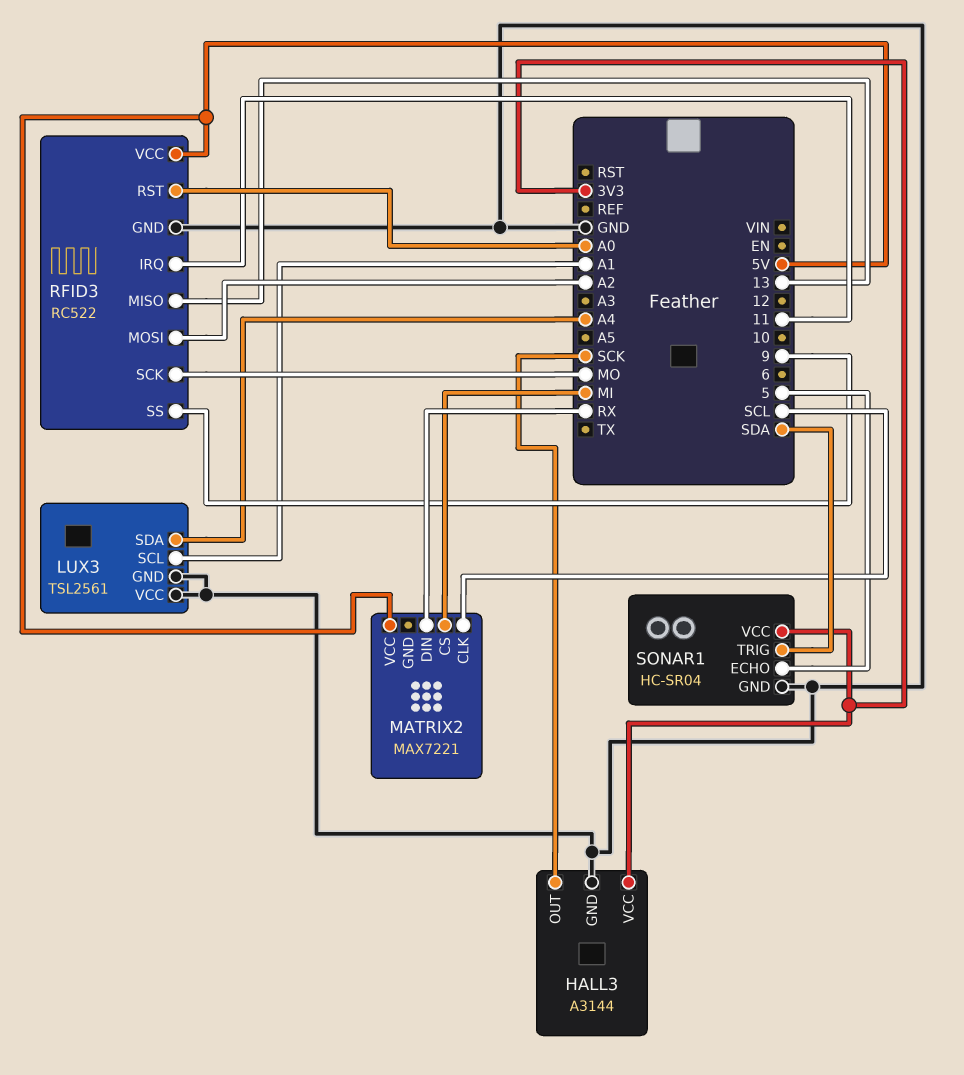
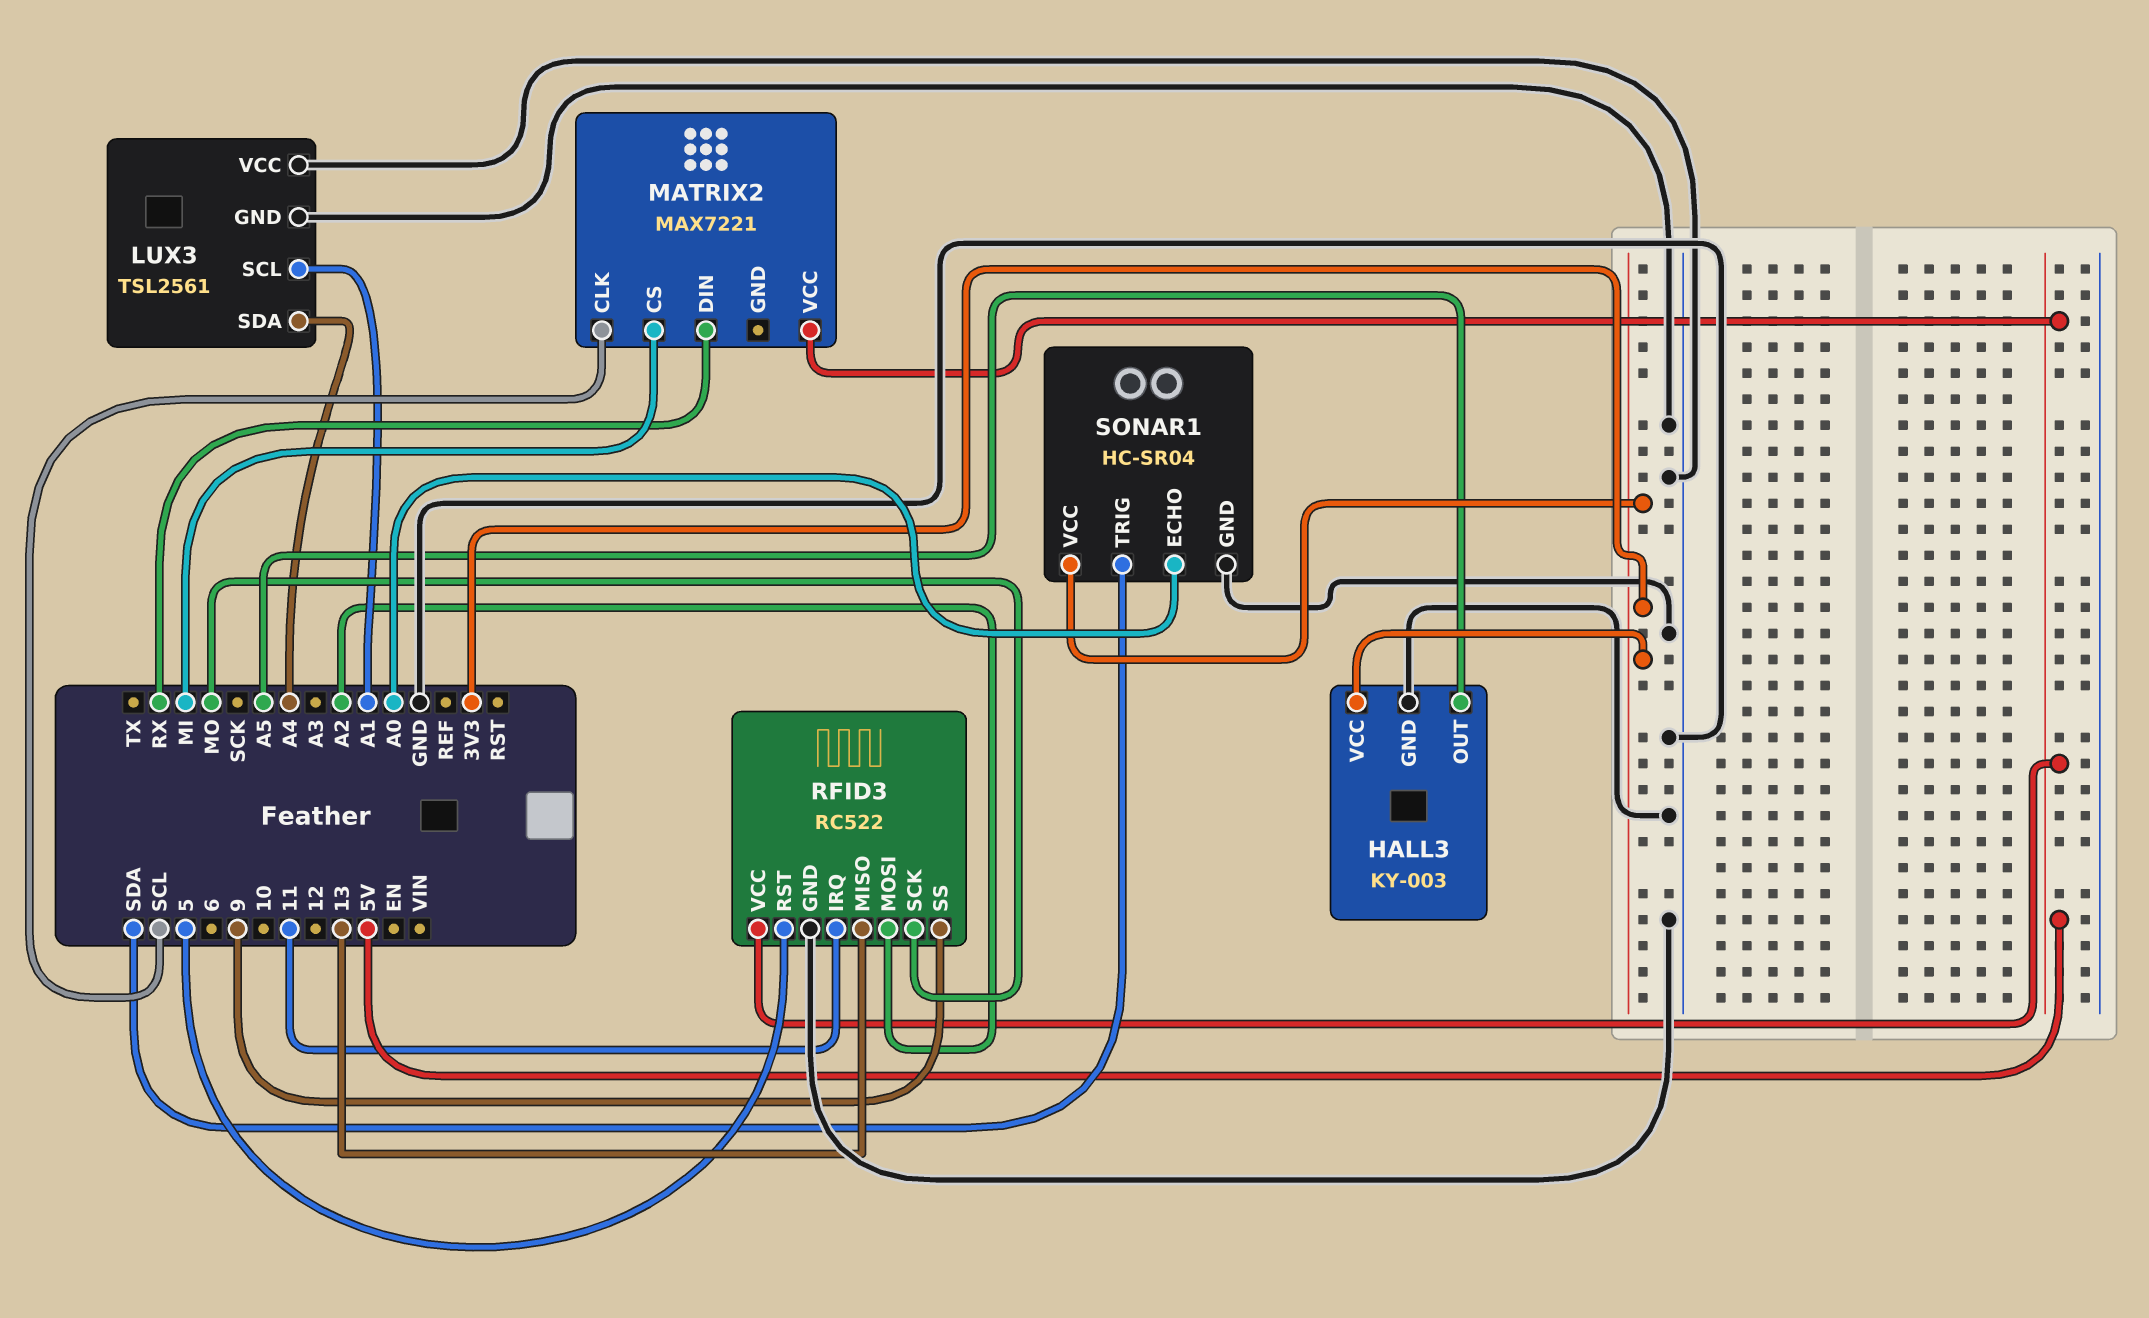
HALL3: A3144 -> KY-003
HALL3 pin OUT: SCK -> A5
RFID3 pin RST: A0 -> 5
SONAR1 pin ECHO: 5 -> A0

